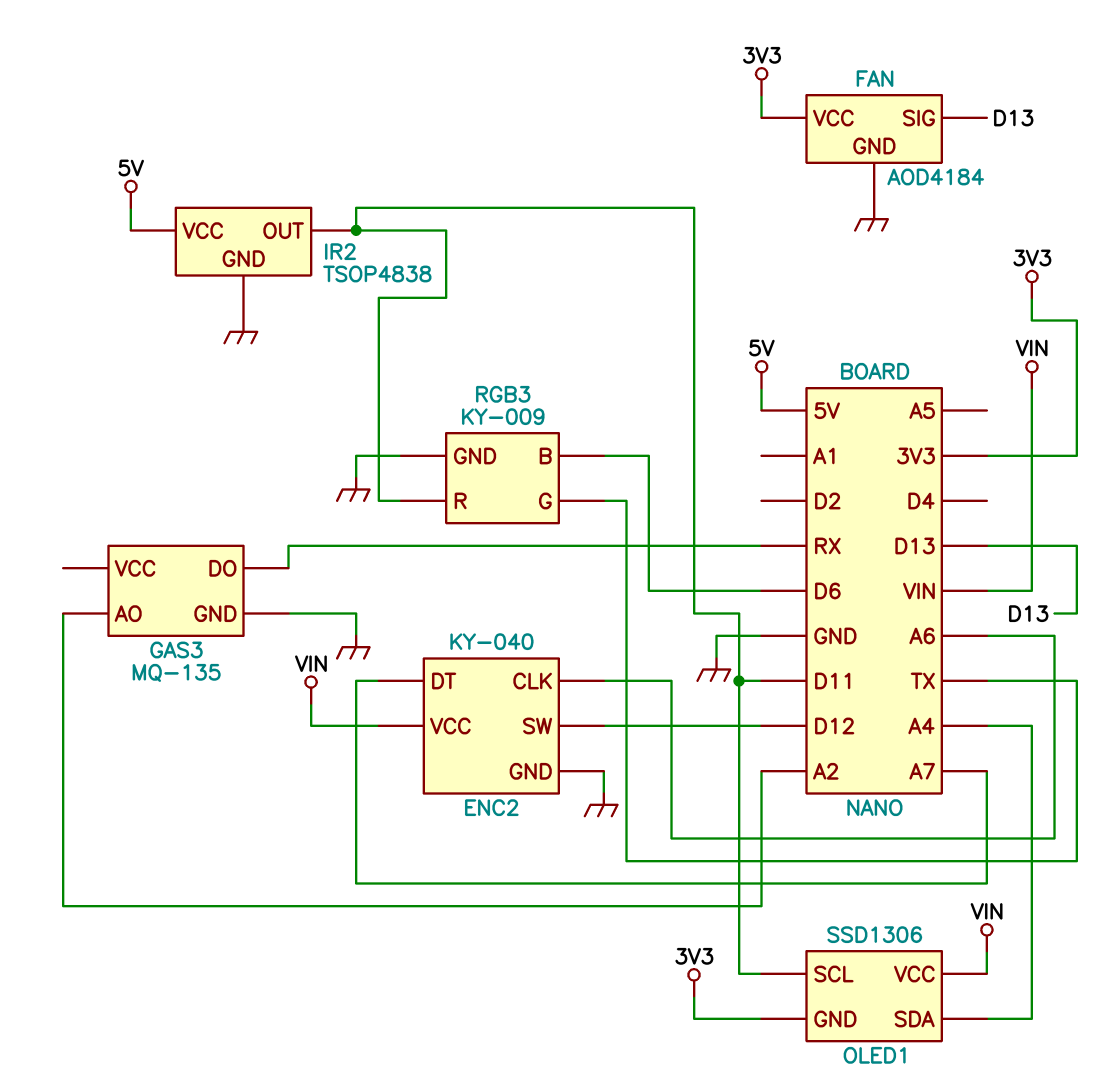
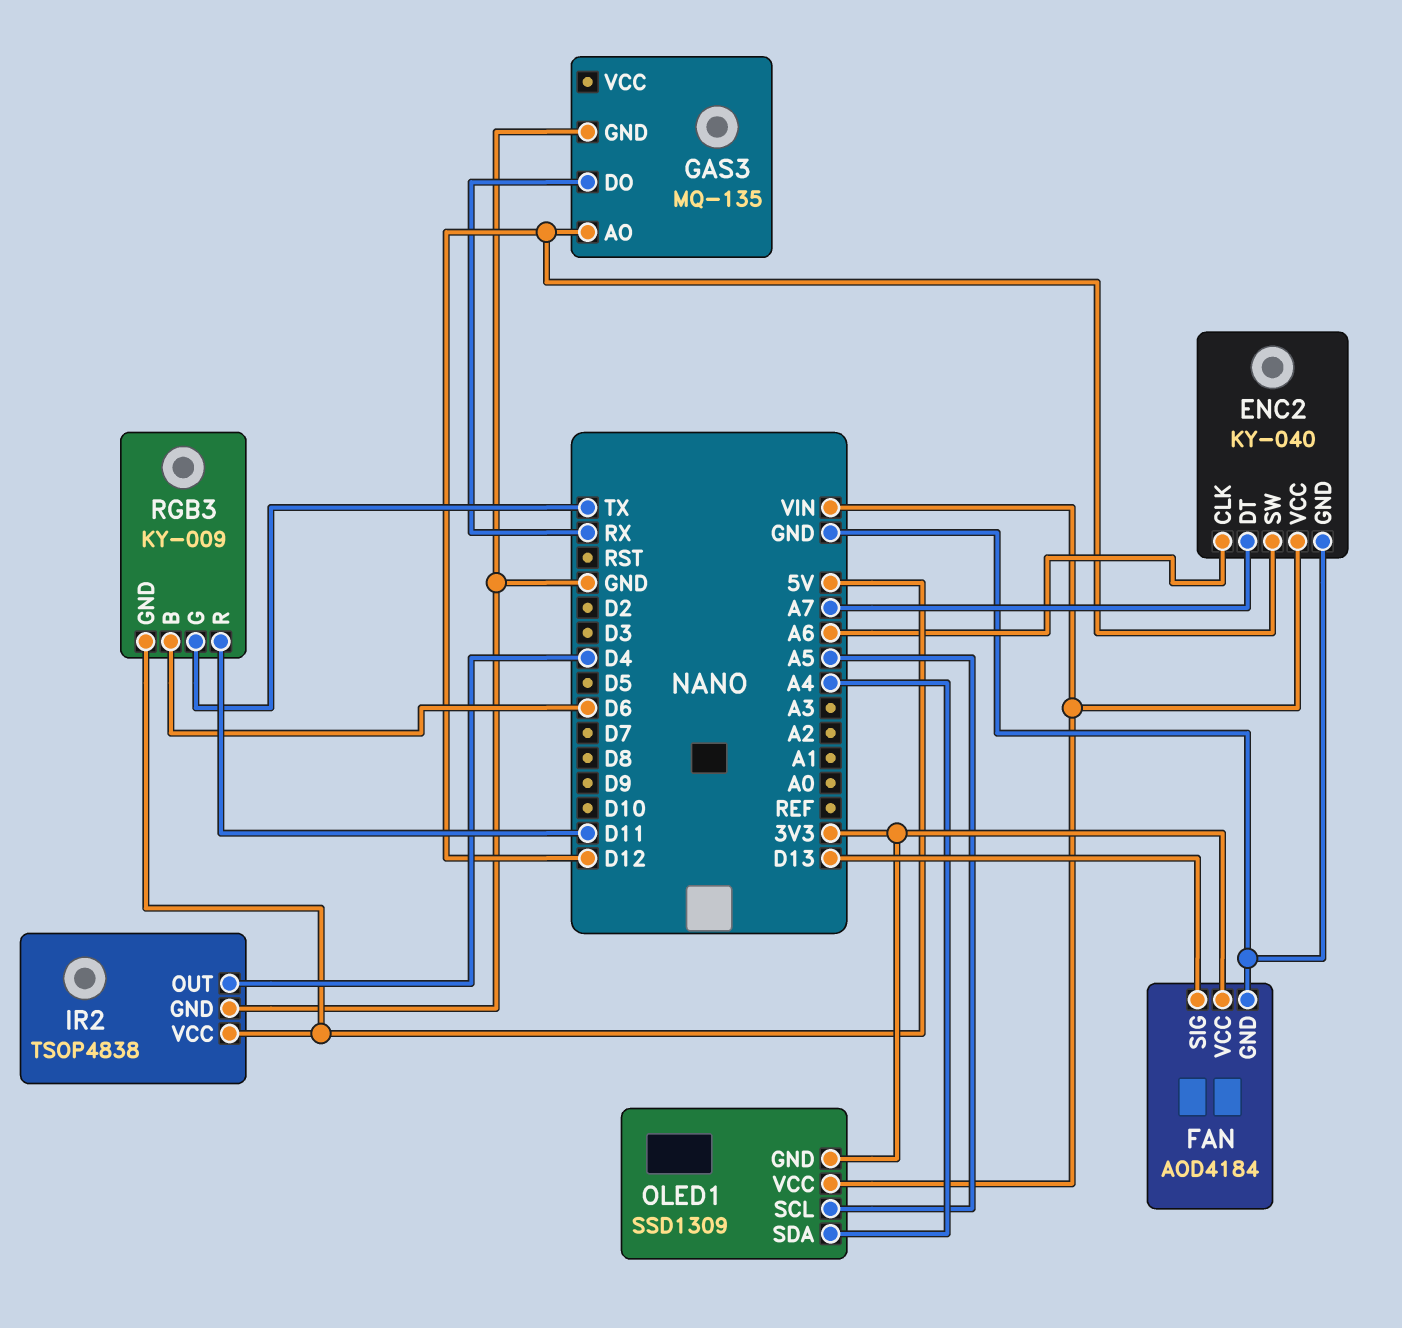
GAS3 pin AO: A2 -> D12
IR2 pin OUT: D11 -> D4
OLED1: SSD1306 -> SSD1309
OLED1 pin SCL: D11 -> A5
RGB3 pin GND: GND -> 5V

